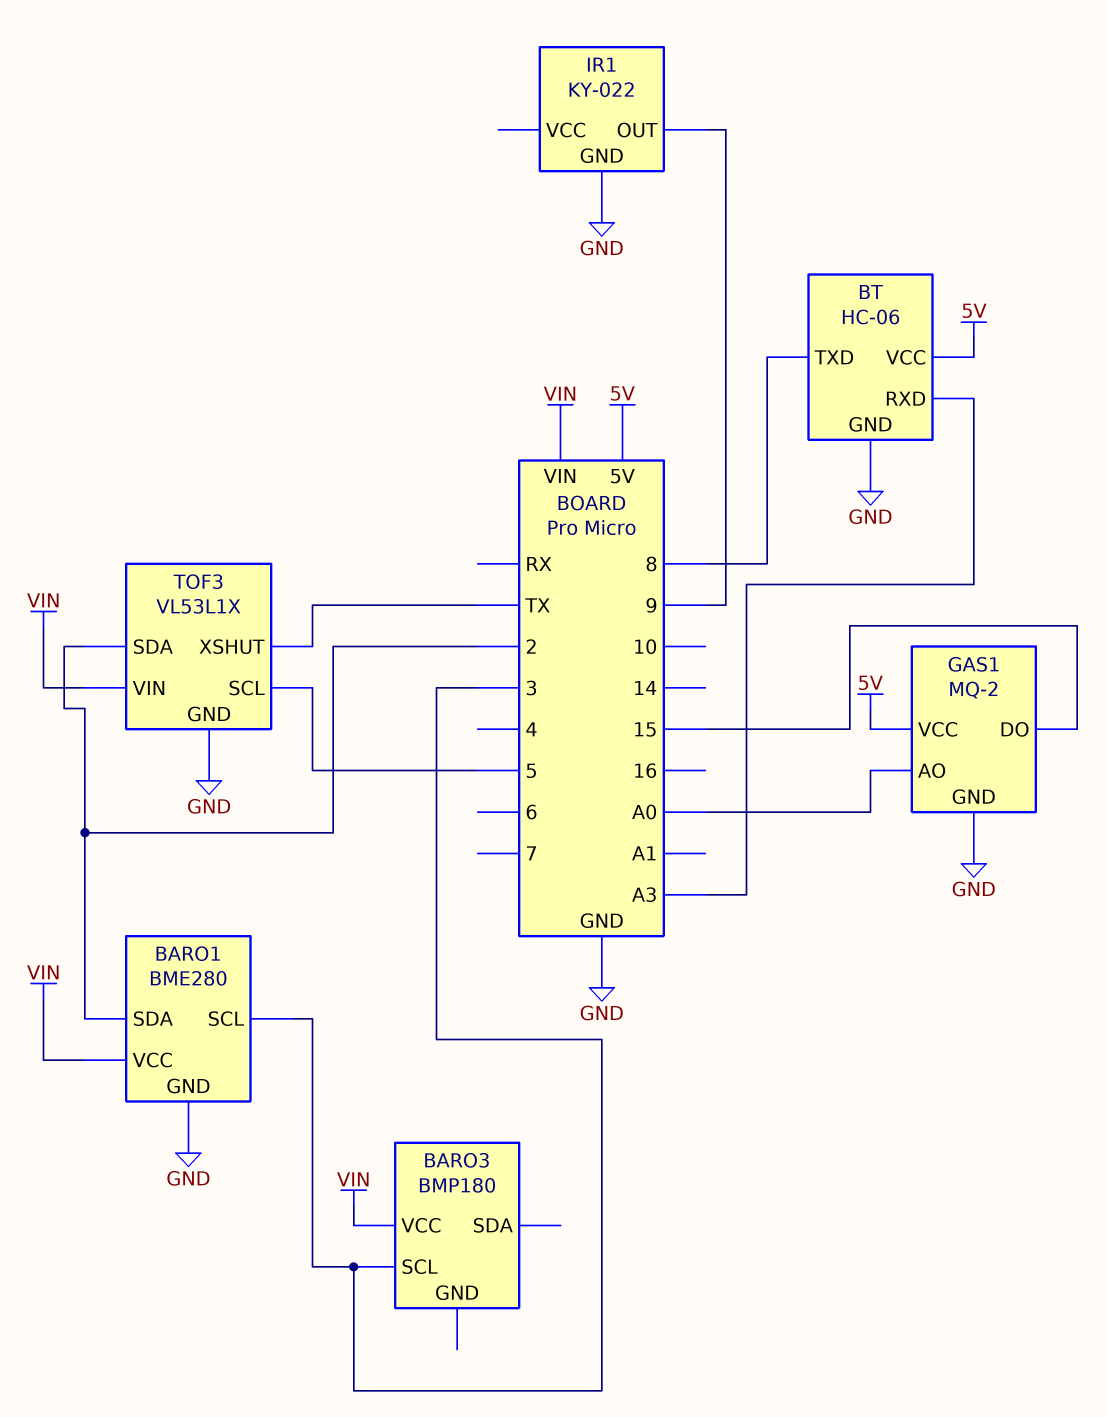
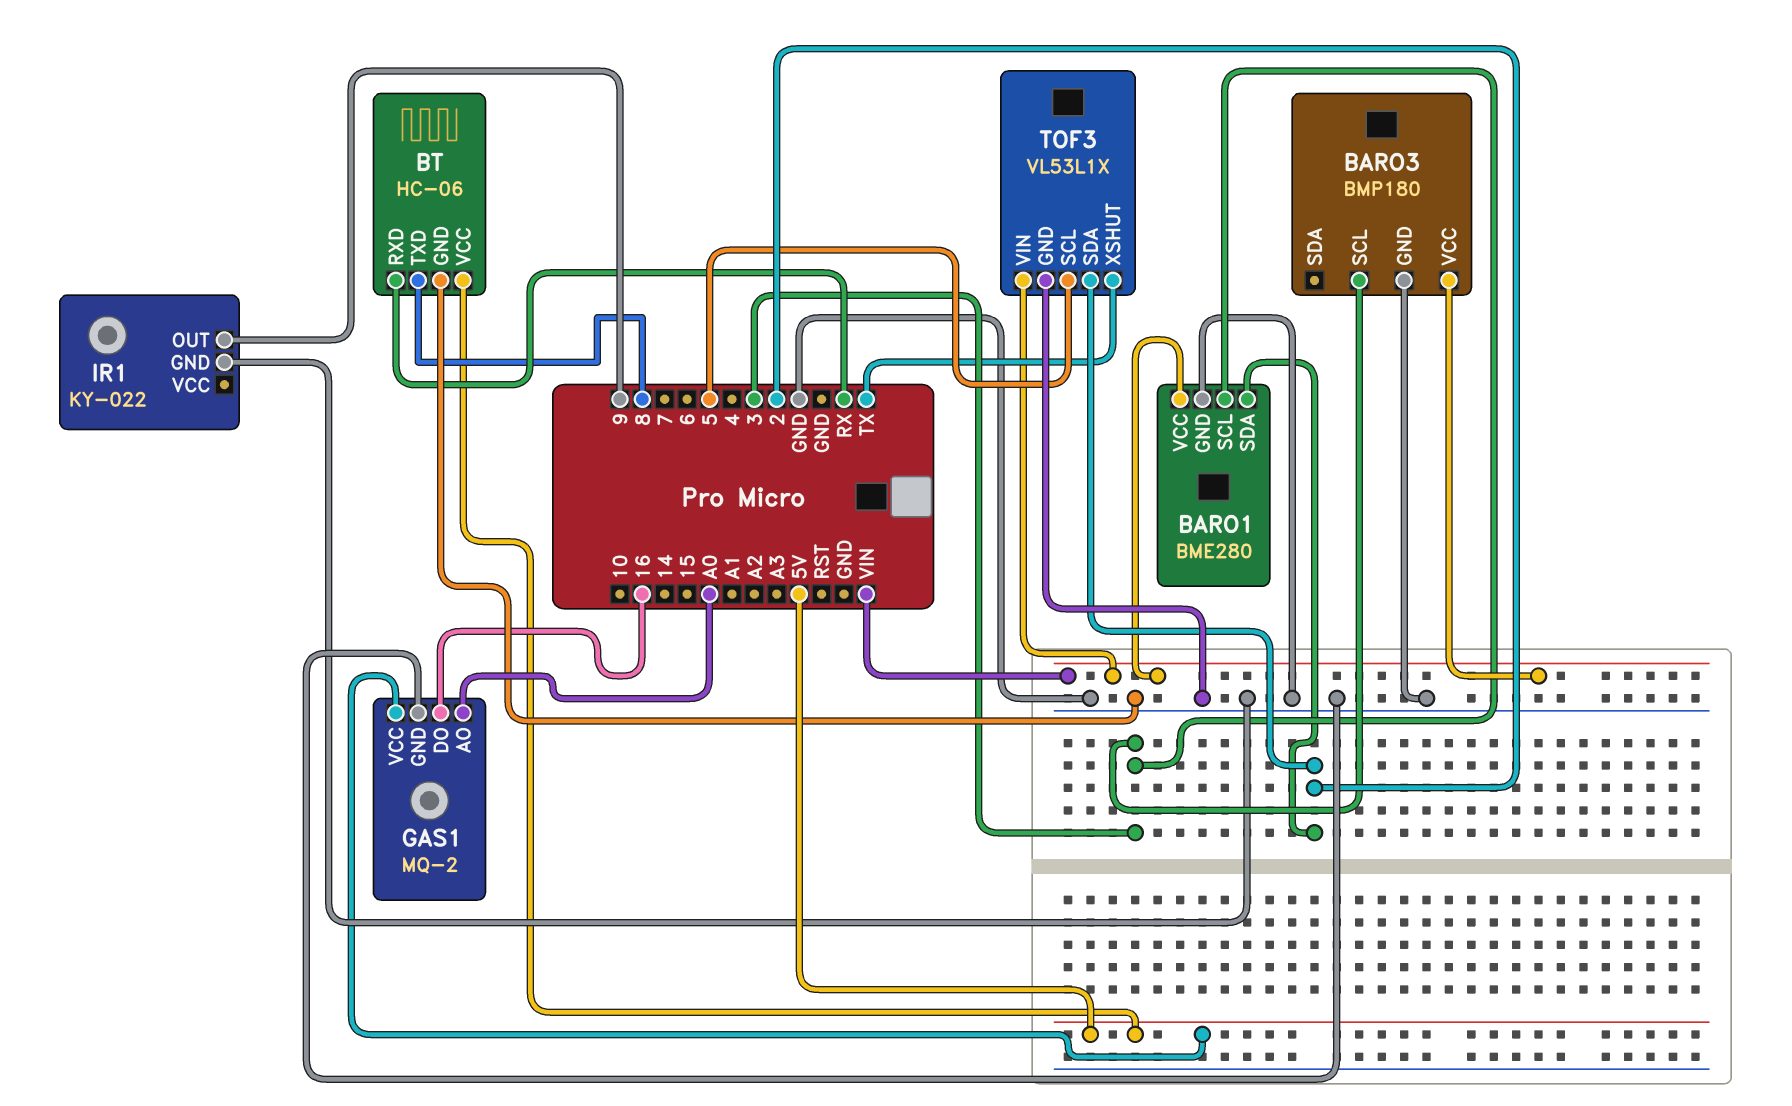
BARO3 pin GND: none -> GND
BT pin RXD: A3 -> RX
GAS1 pin DO: 15 -> 16

